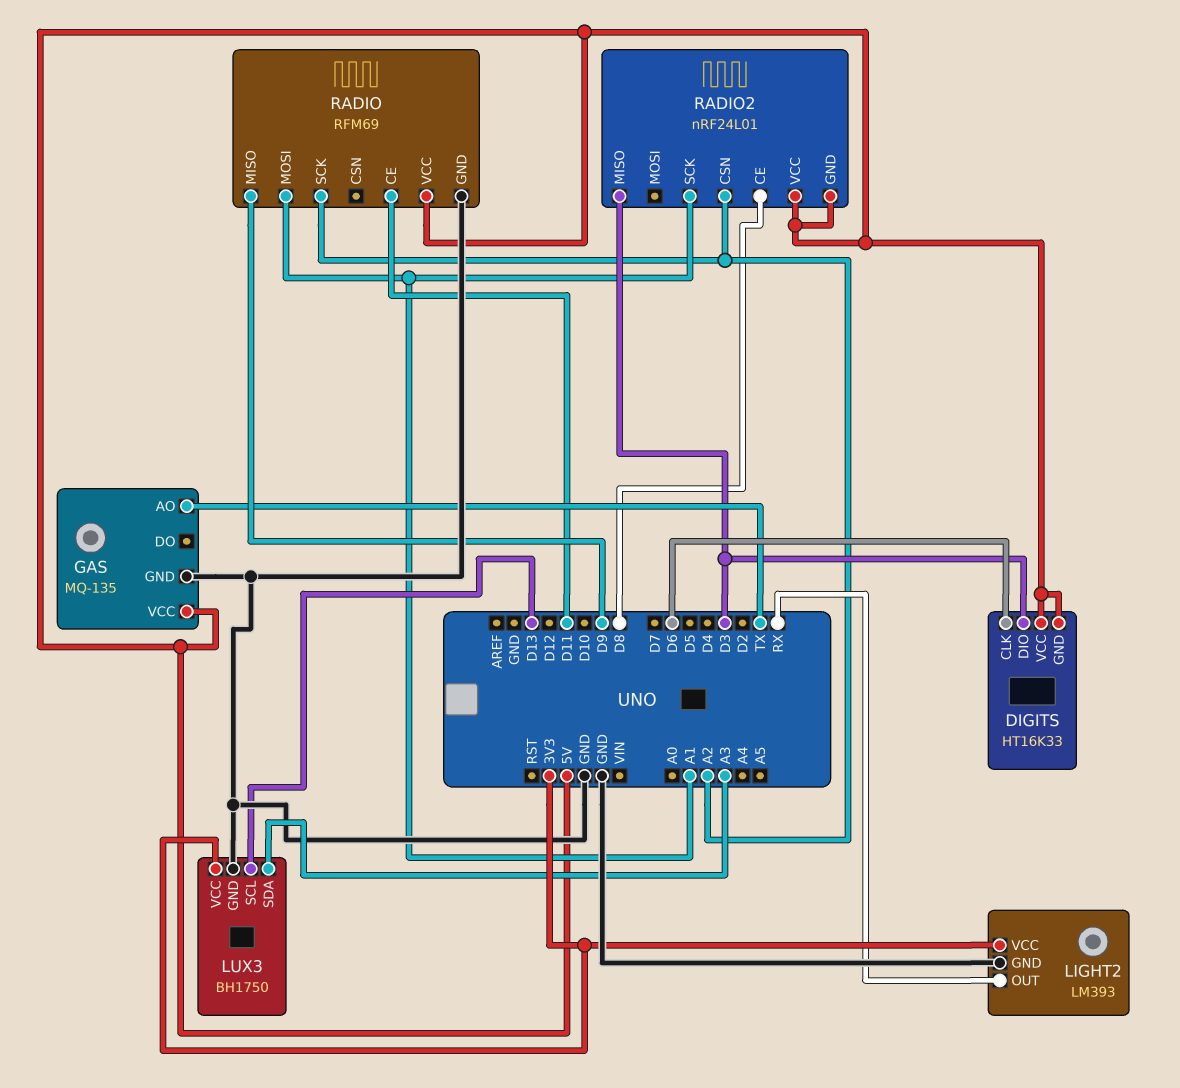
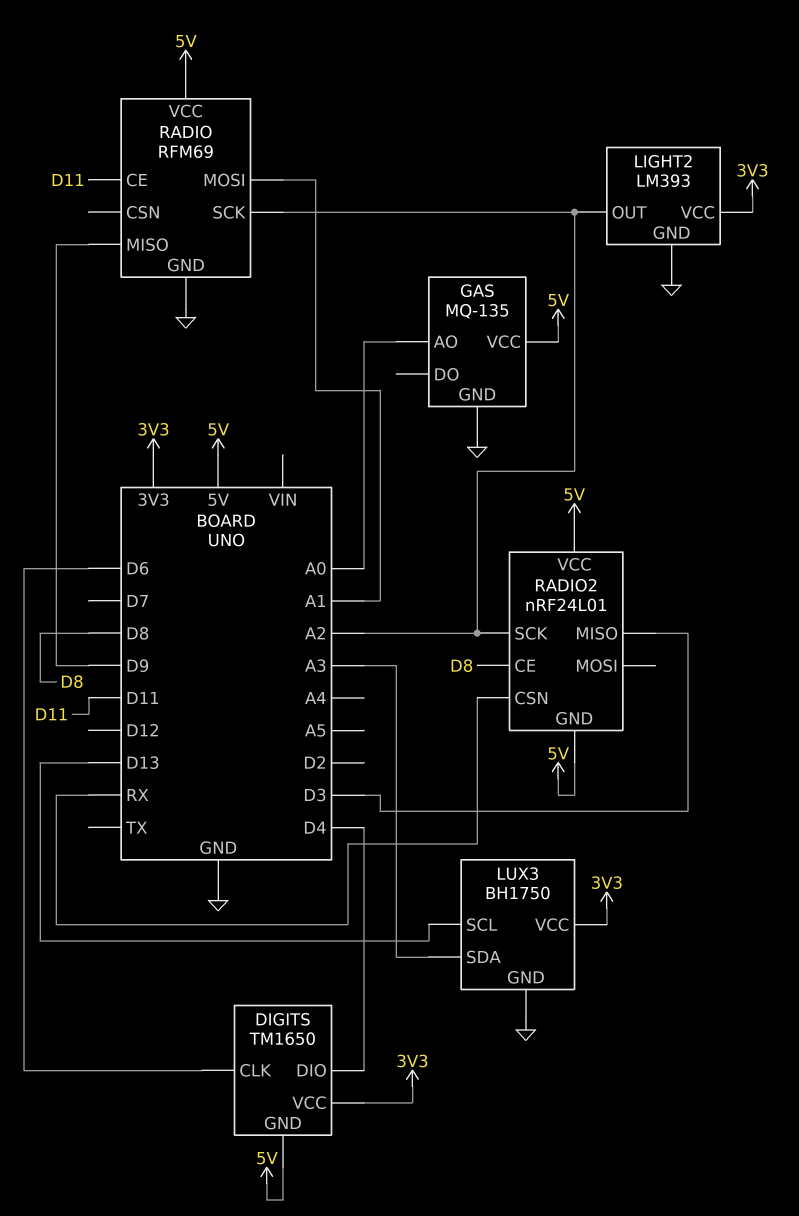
DIGITS: HT16K33 -> TM1650
DIGITS pin DIO: D3 -> D4
DIGITS pin VCC: 5V -> 3V3
GAS pin AO: TX -> A0
LIGHT2 pin OUT: RX -> A2
RADIO2 pin CSN: A2 -> RX
RADIO2 pin SCK: A1 -> A2

